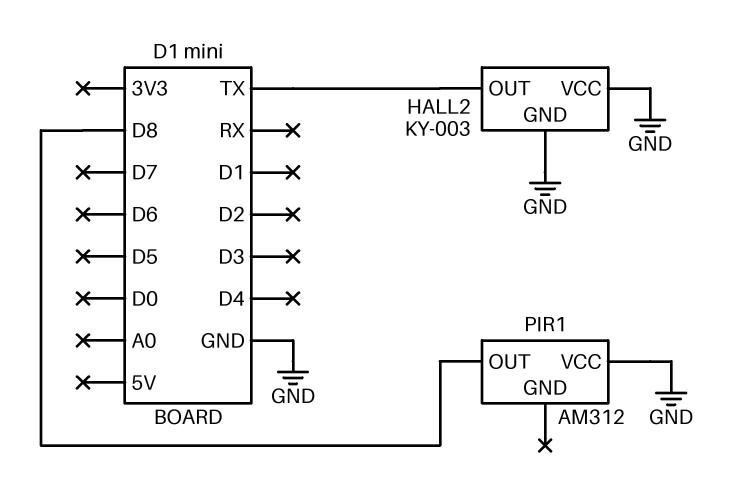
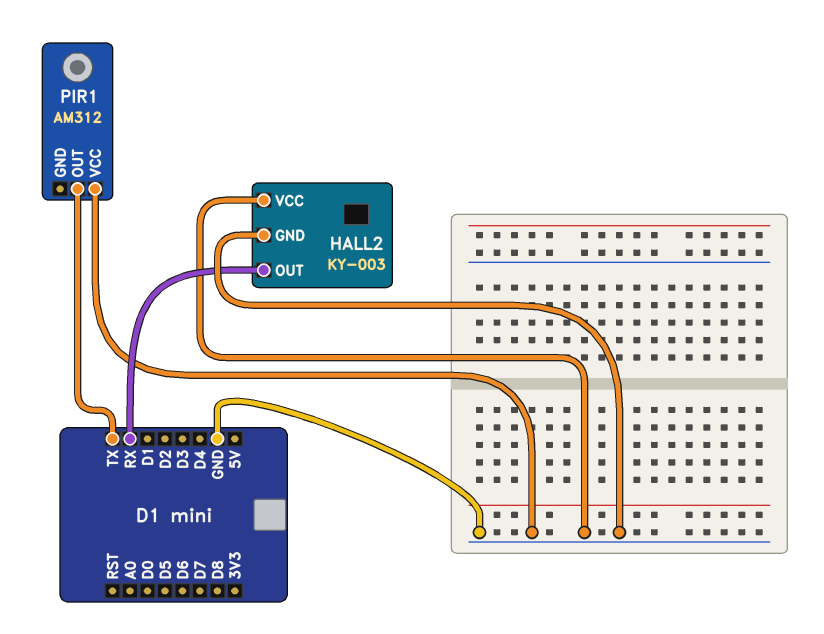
HALL2 pin OUT: TX -> RX
PIR1 pin OUT: D8 -> TX

